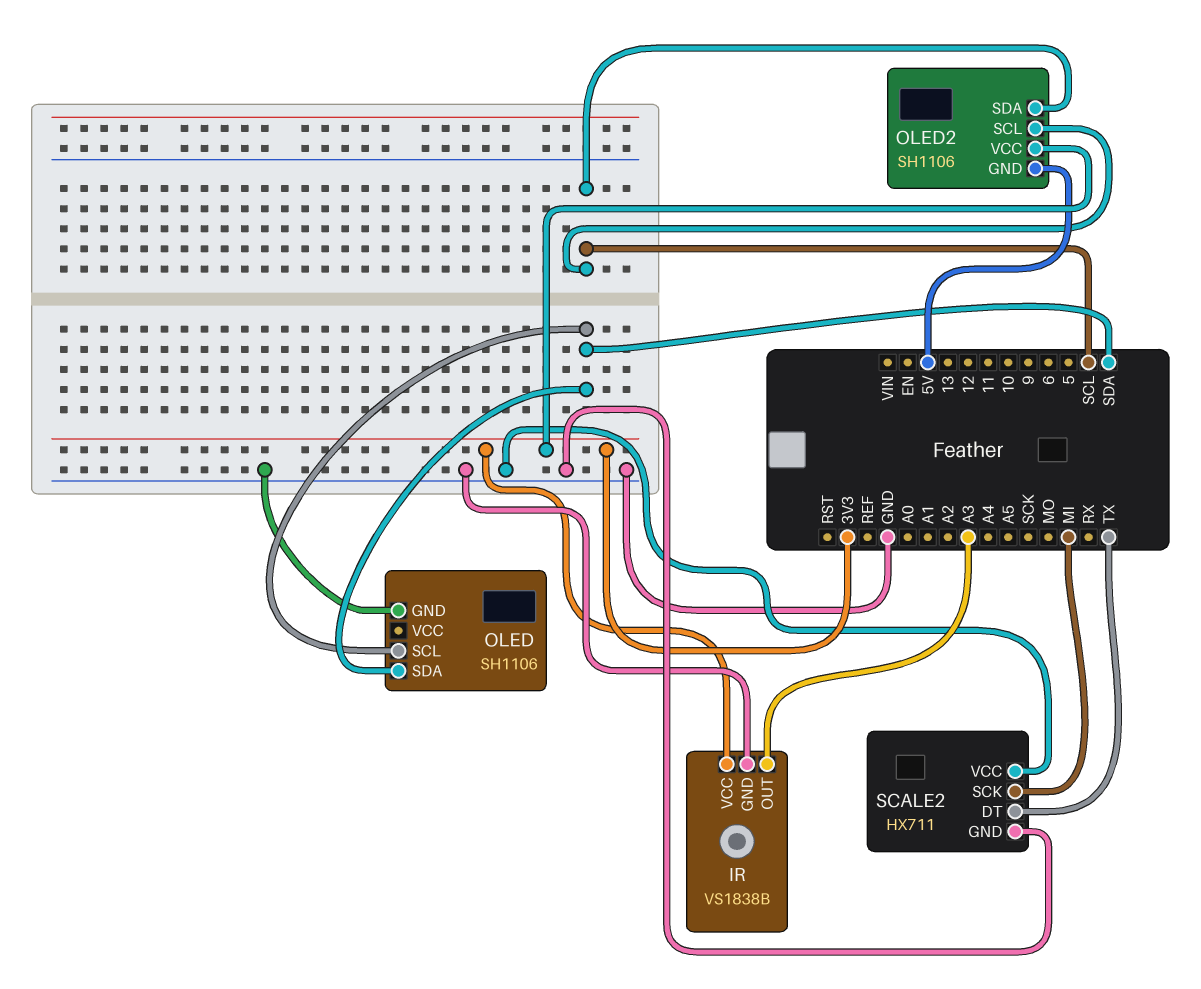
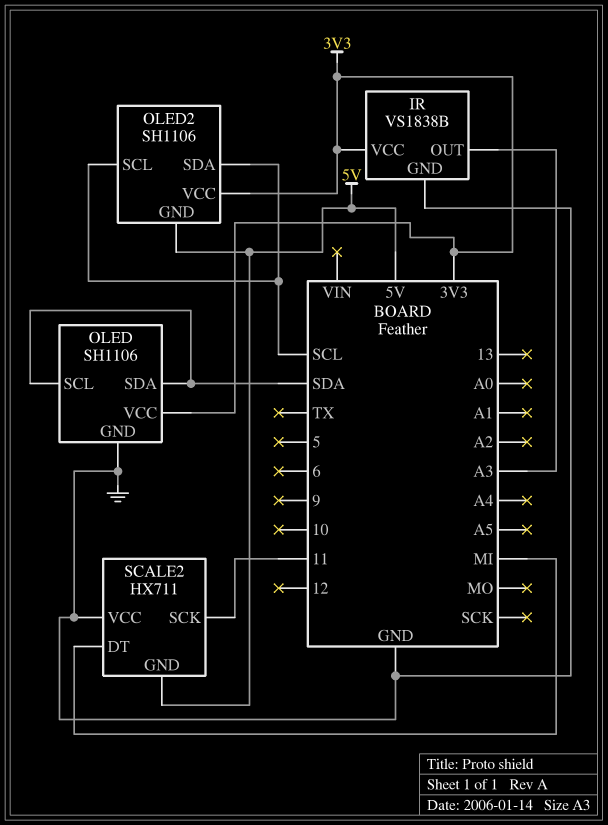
OLED pin VCC: none -> 3V3
SCALE2 pin DT: TX -> MI
SCALE2 pin GND: GND -> 5V
SCALE2 pin SCK: MI -> 11

